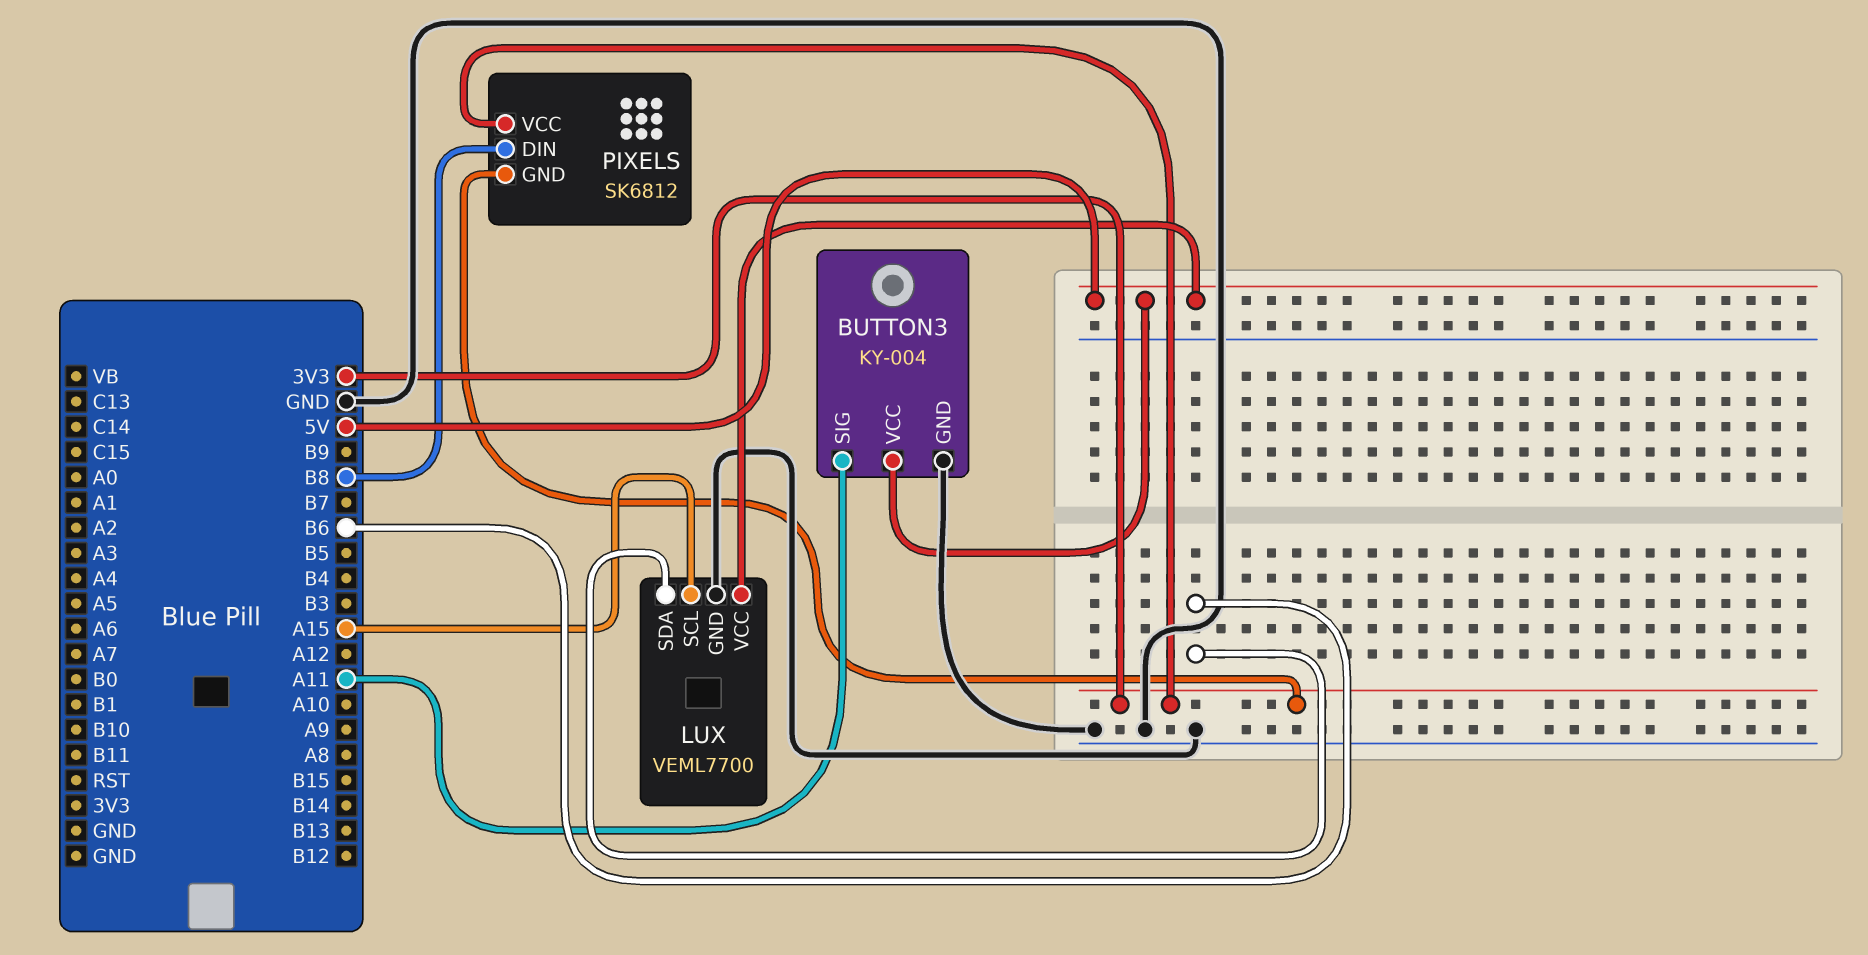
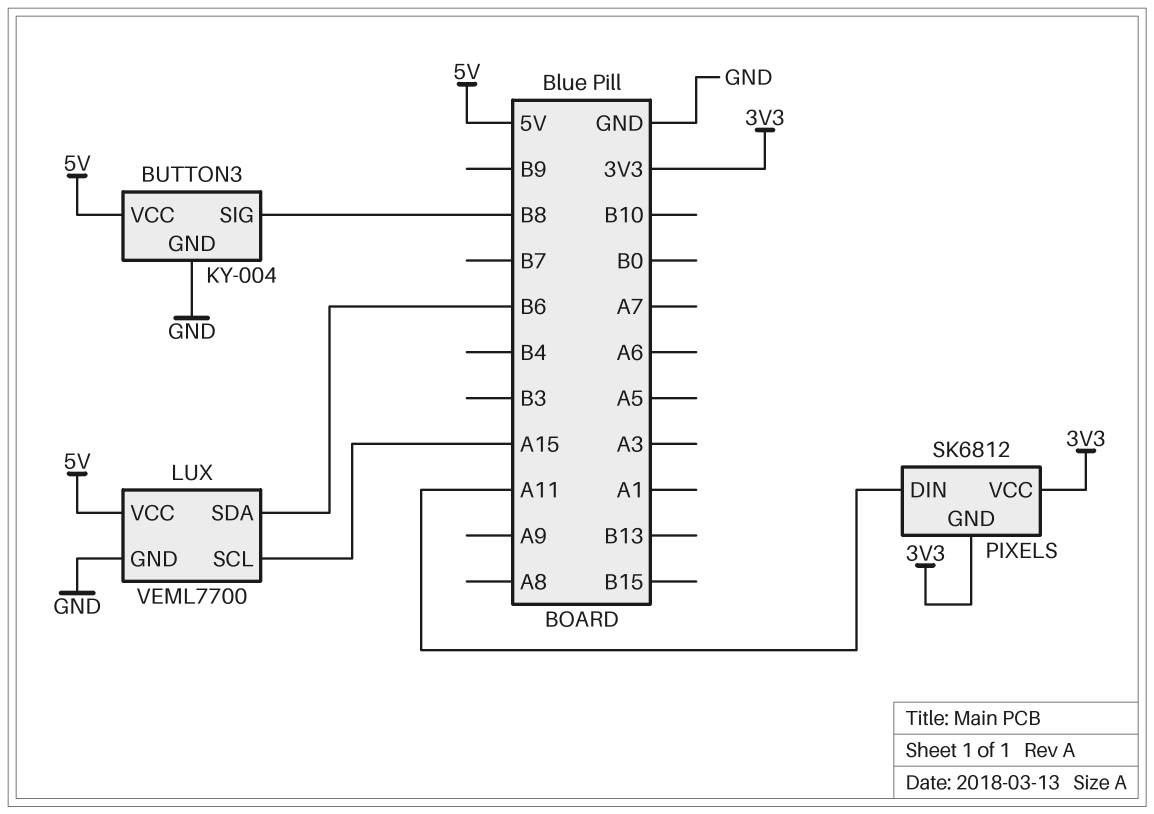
BUTTON3 pin SIG: A11 -> B8
PIXELS pin DIN: B8 -> A11

